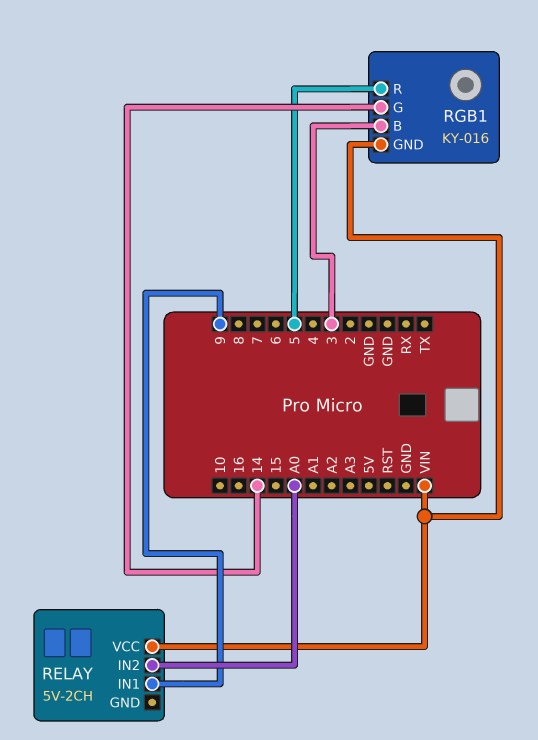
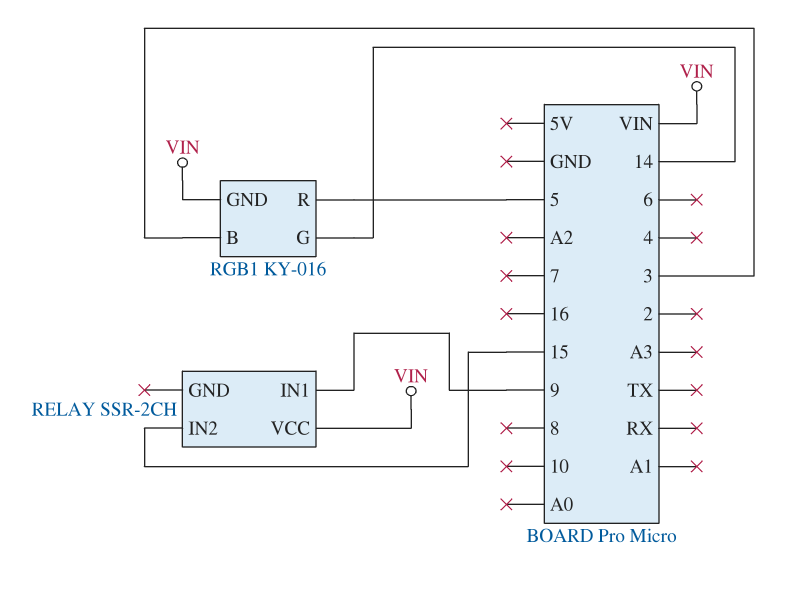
RELAY: 5V-2CH -> SSR-2CH
RELAY pin IN2: A0 -> 15

